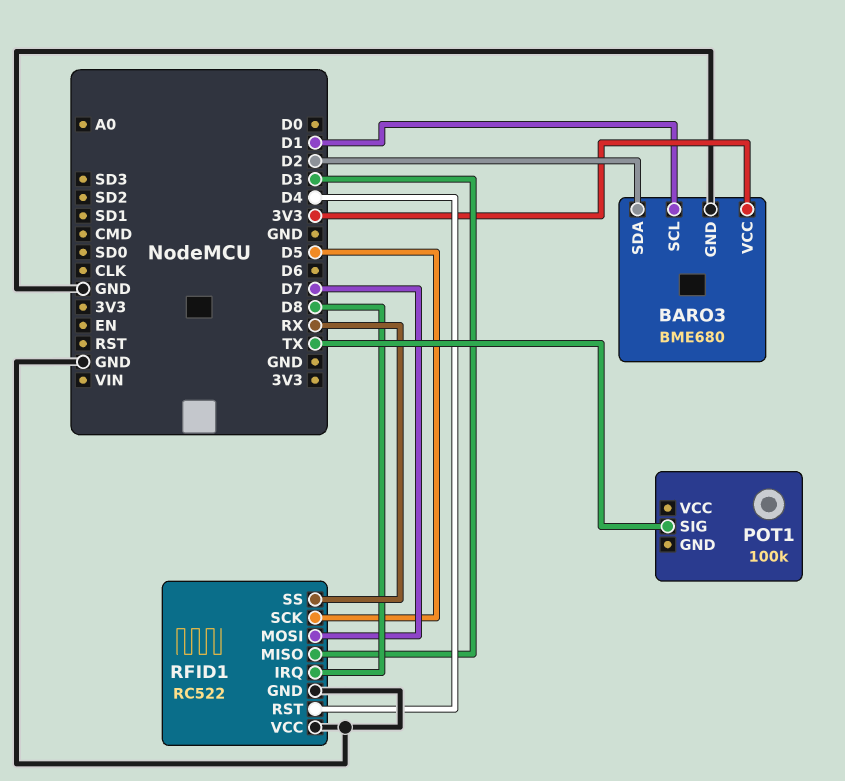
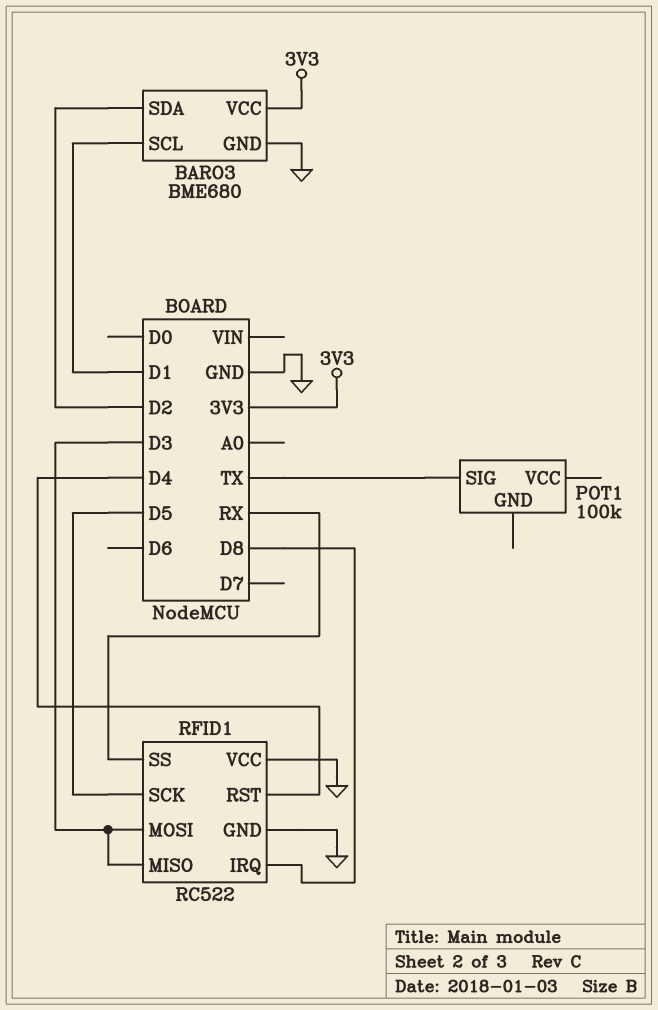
RFID1 pin MOSI: D7 -> D3

